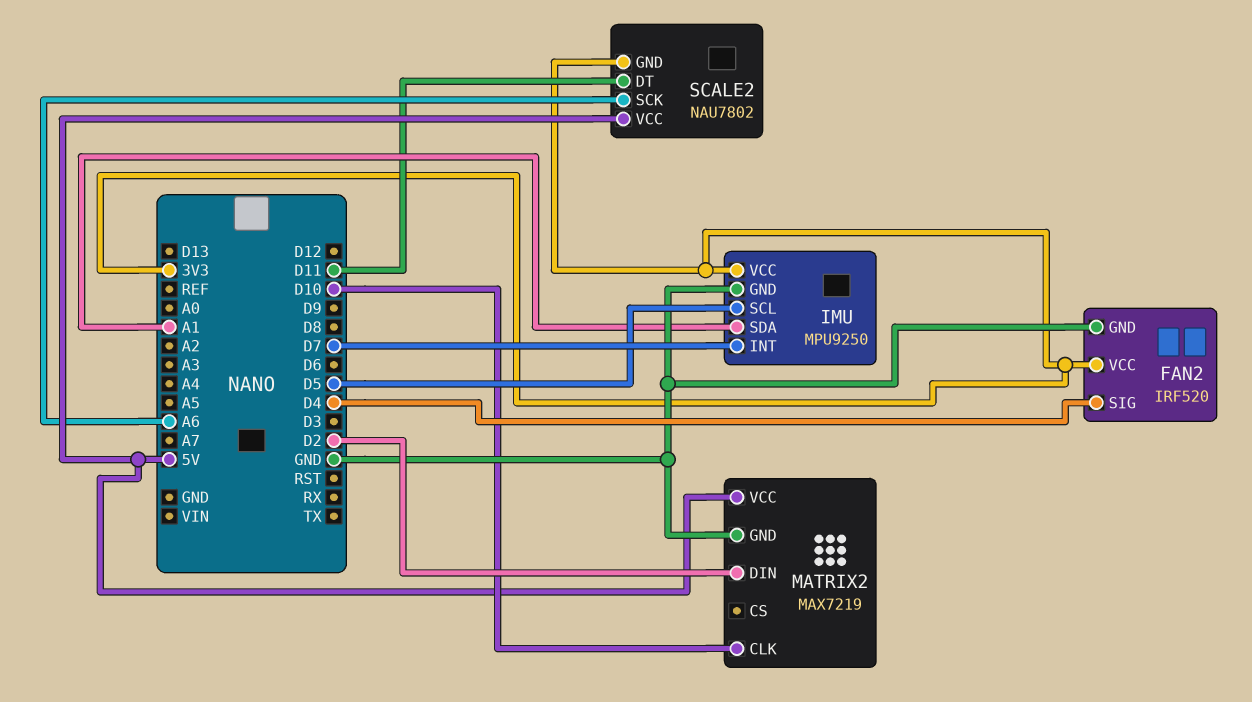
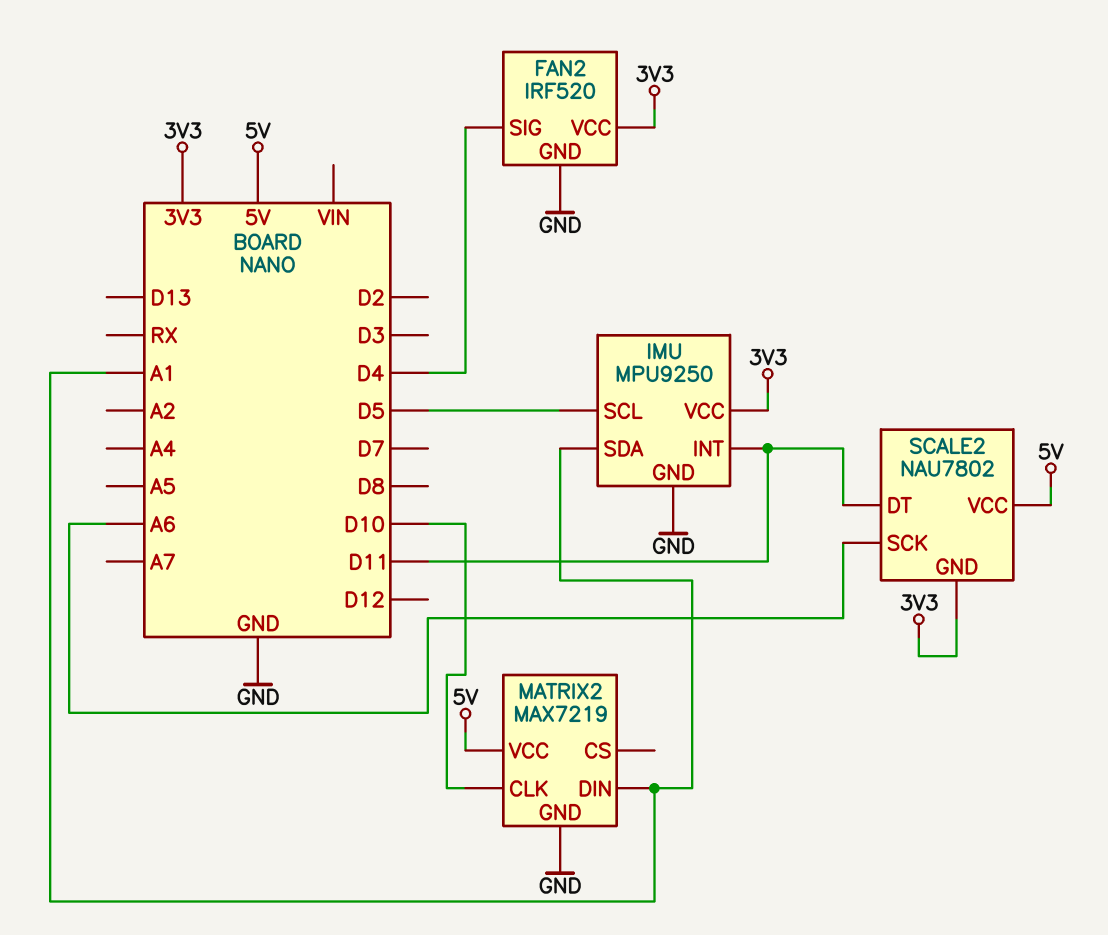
IMU pin INT: D7 -> D11
MATRIX2 pin DIN: D2 -> A1

